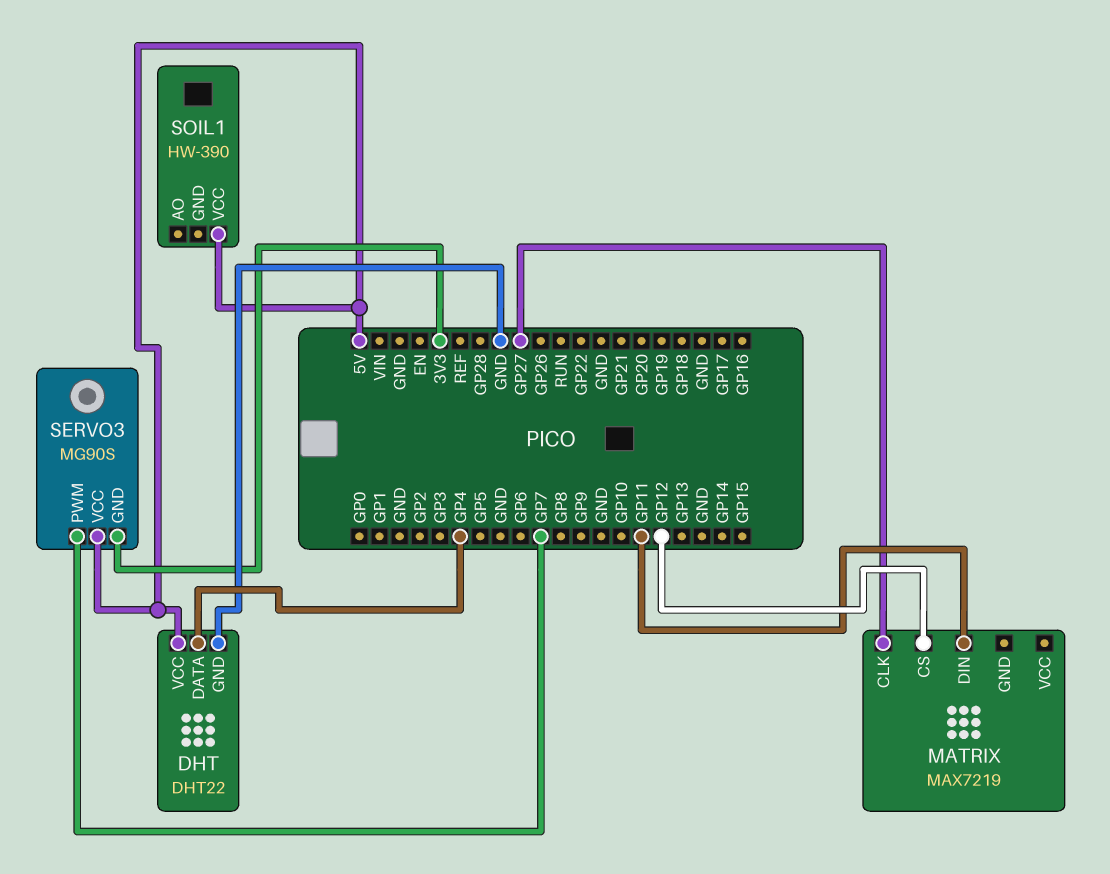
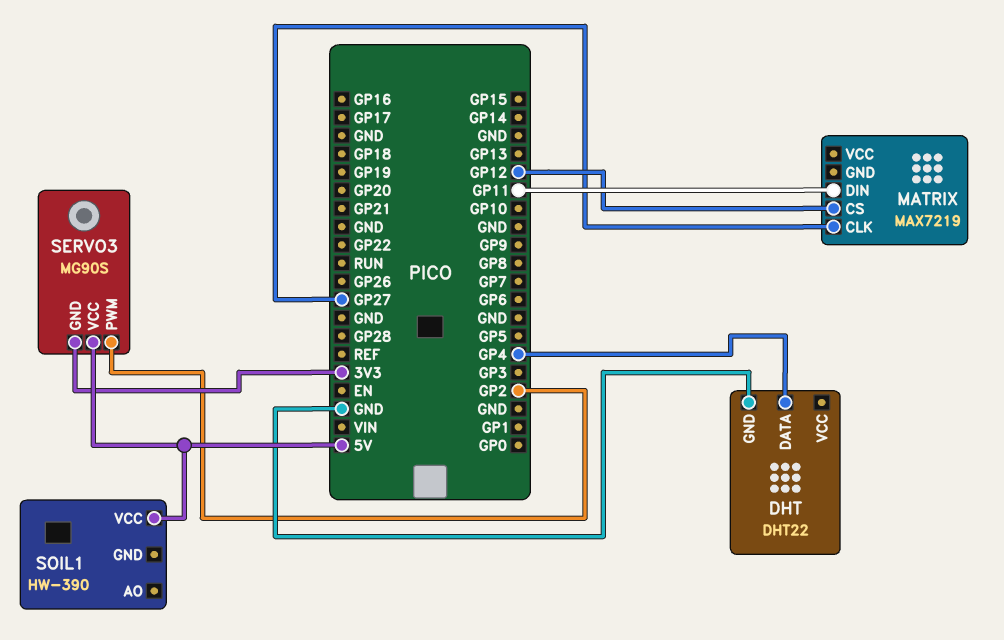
DHT pin VCC: 5V -> none
SERVO3 pin PWM: GP7 -> GP2

